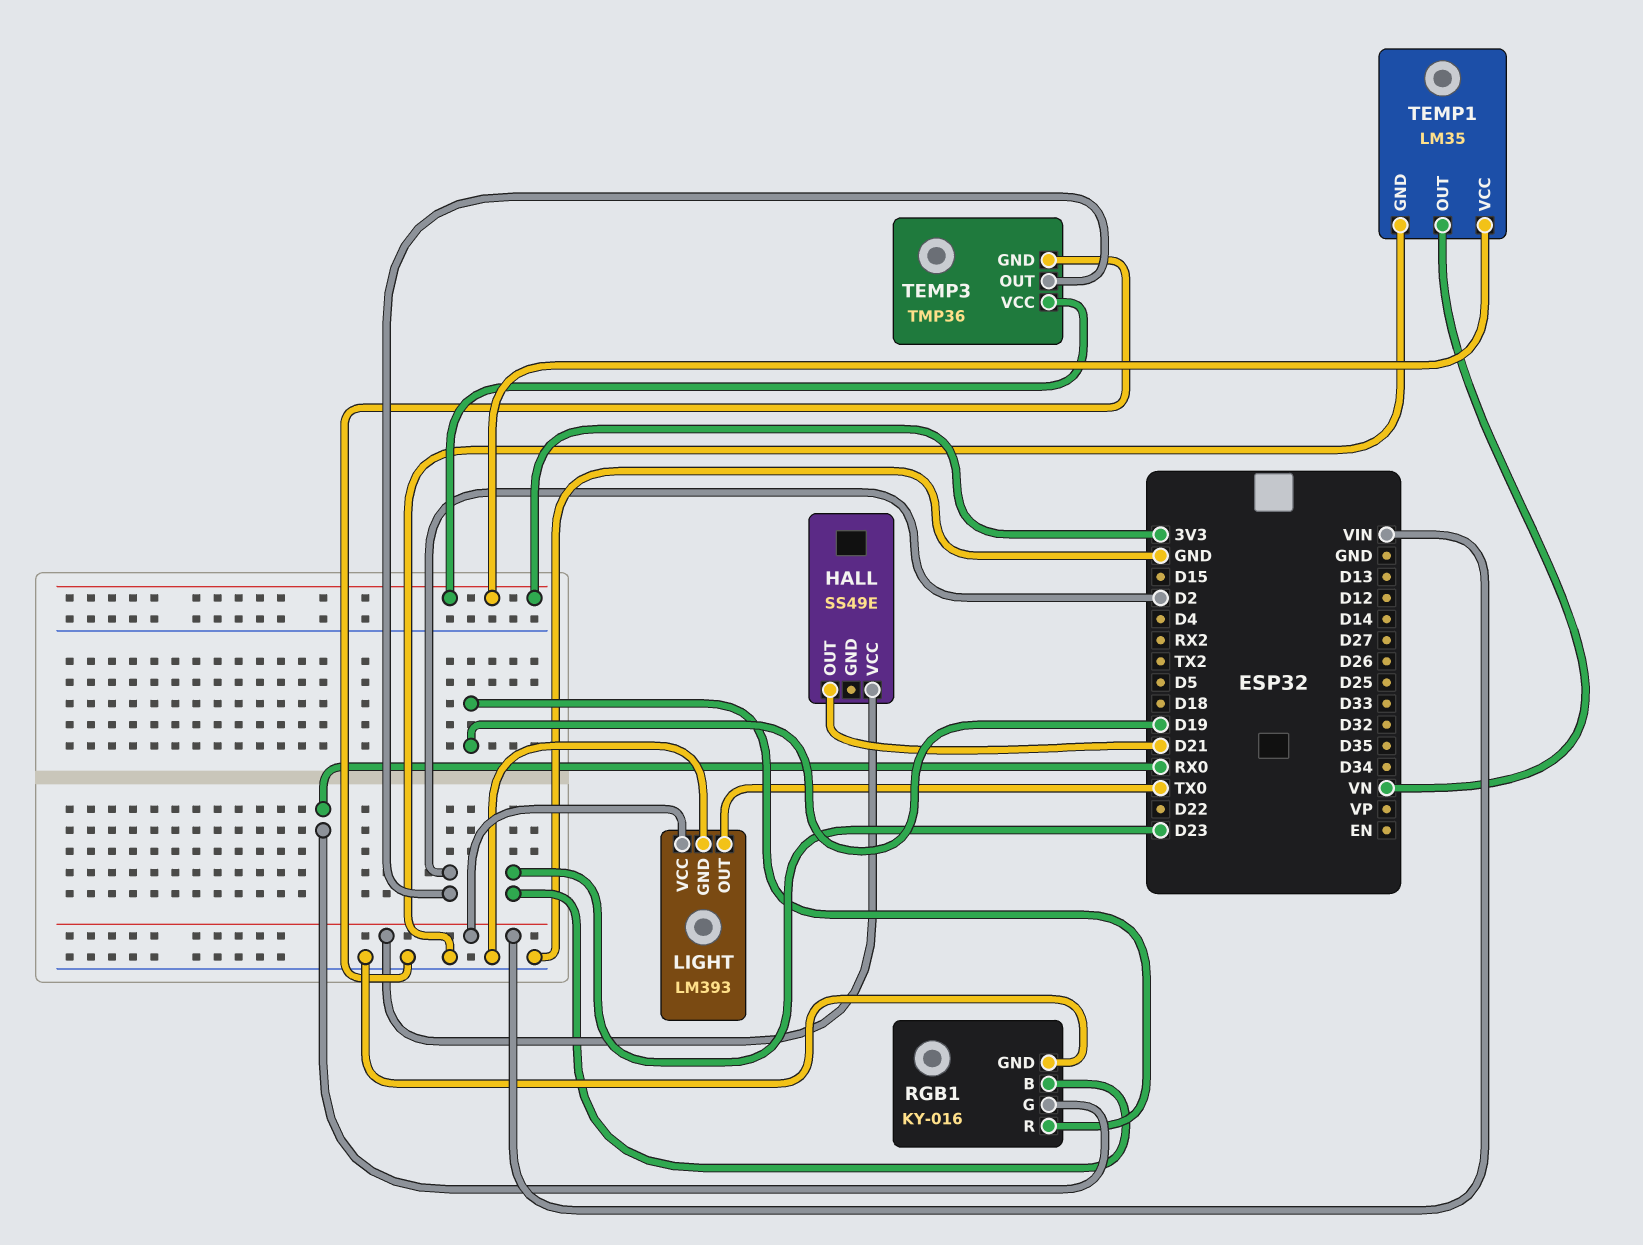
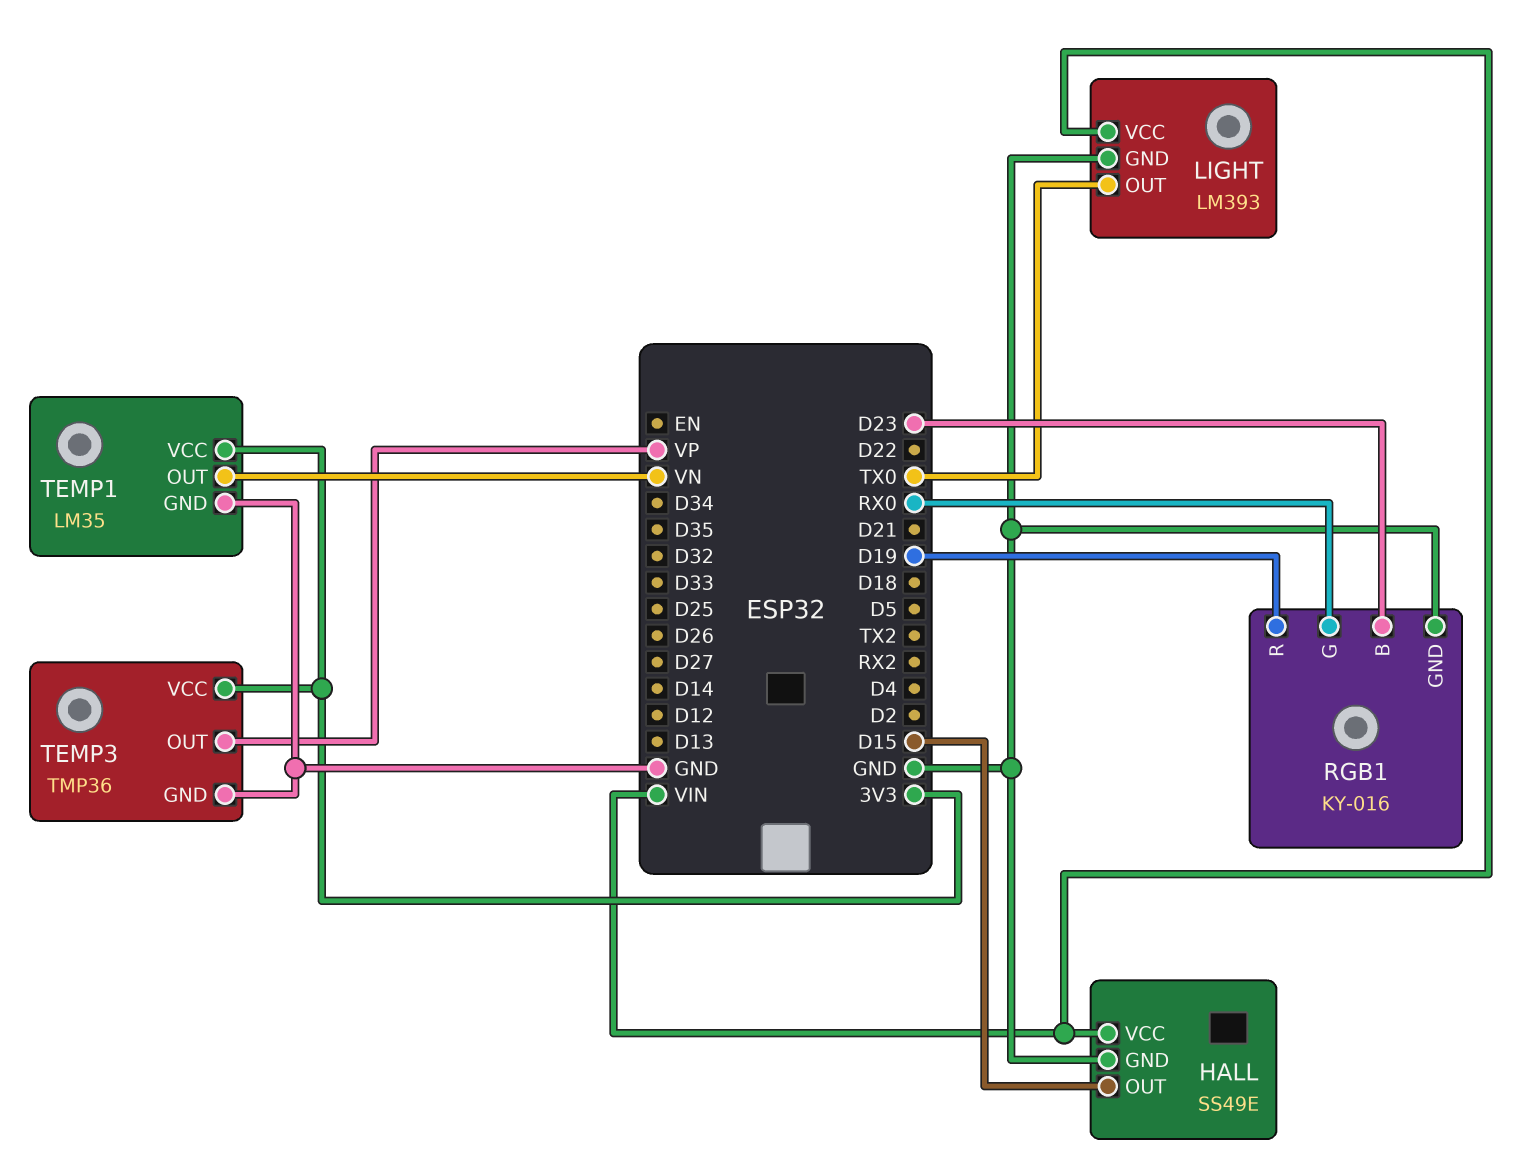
HALL pin GND: none -> GND
HALL pin OUT: D21 -> D15
TEMP3 pin OUT: D2 -> VP

